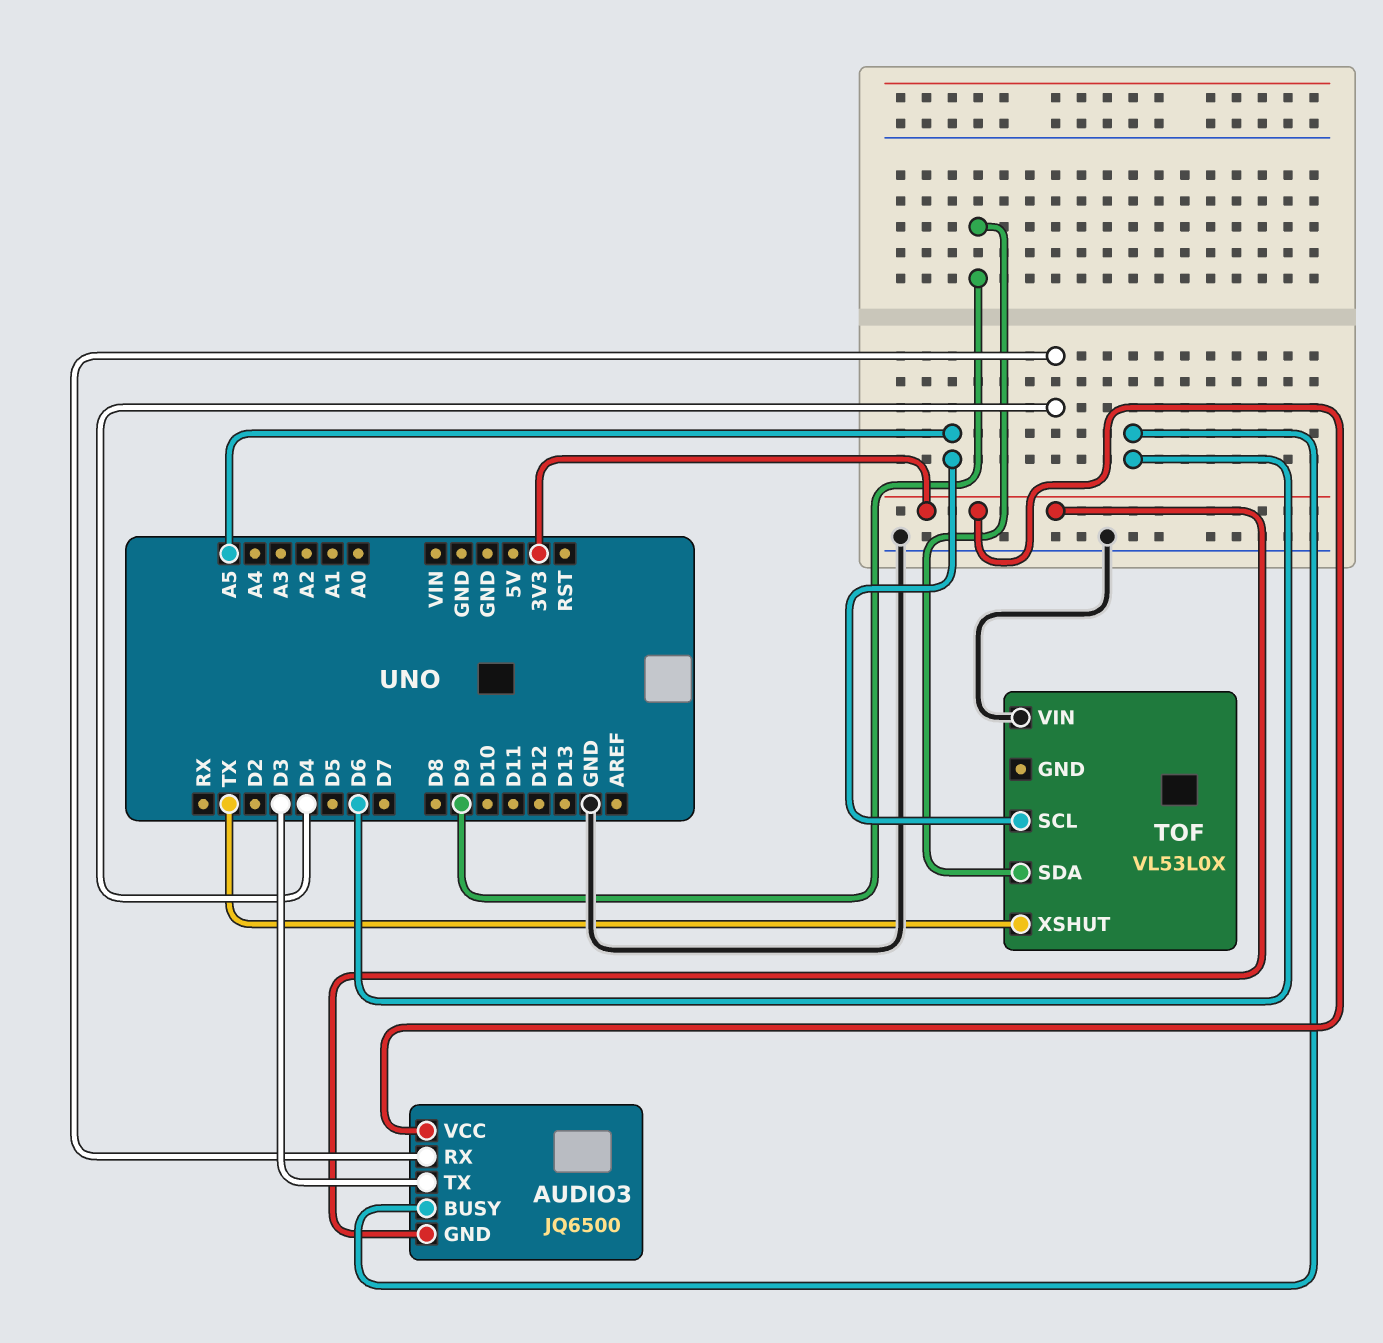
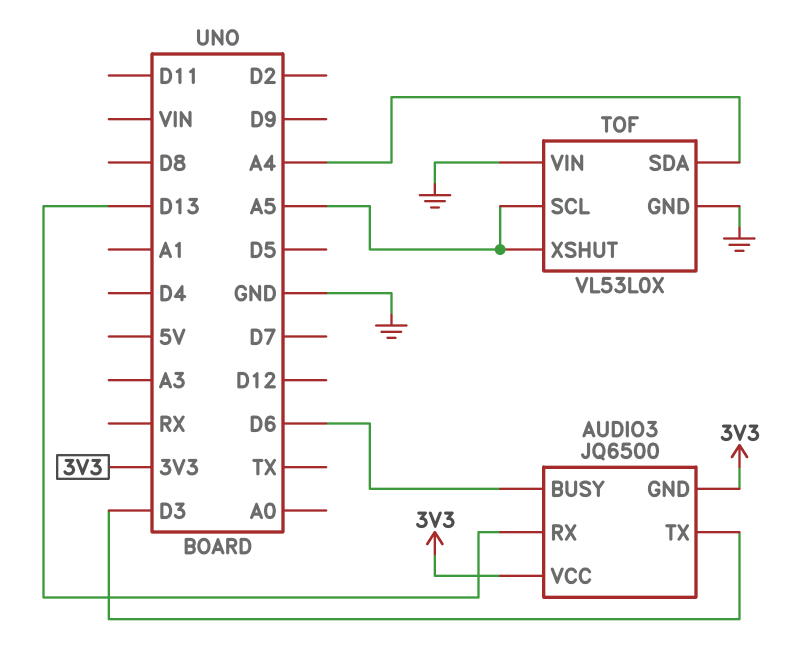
AUDIO3 pin RX: D4 -> D13
TOF pin GND: none -> GND
TOF pin SDA: D9 -> A4
TOF pin XSHUT: TX -> A5

